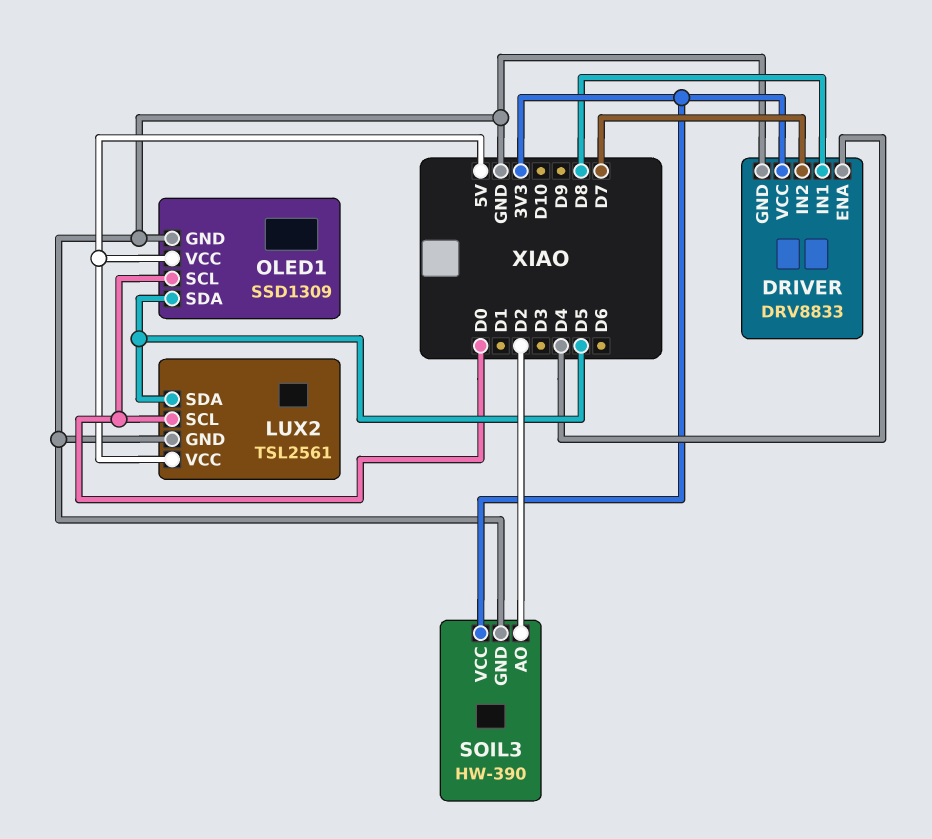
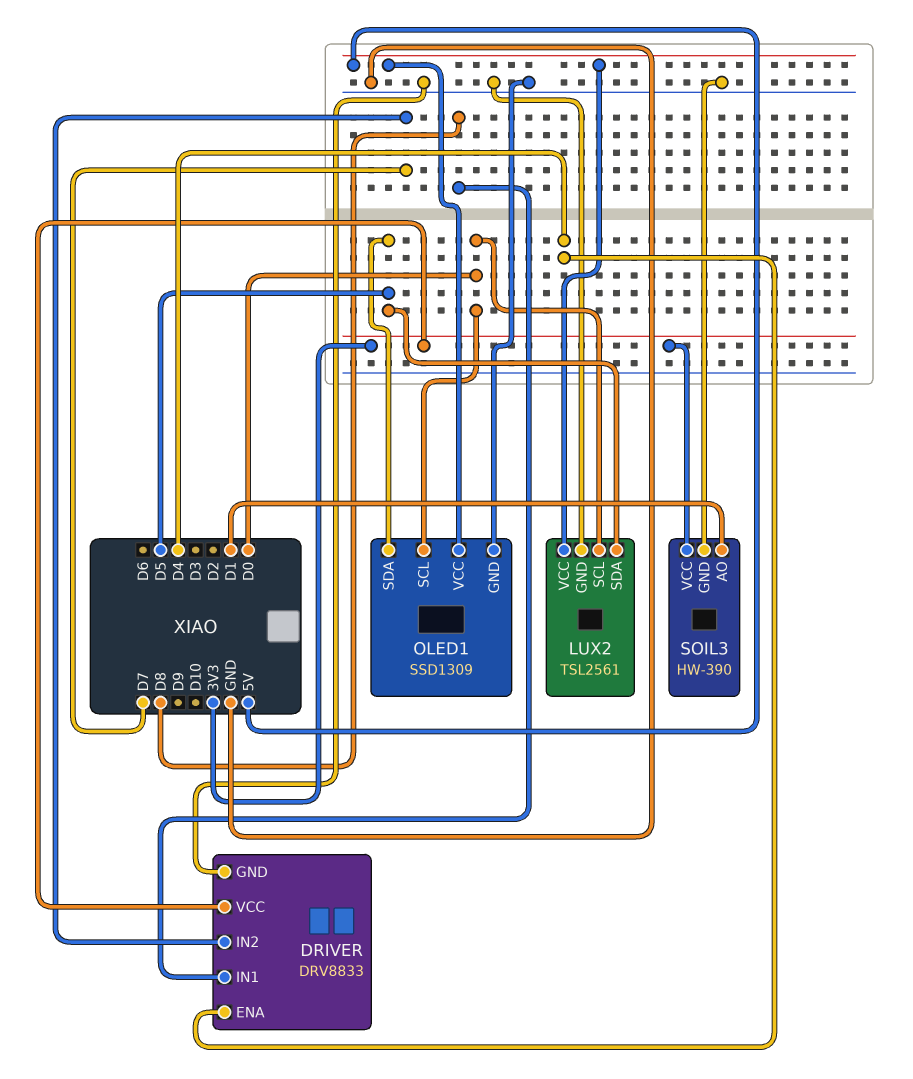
SOIL3 pin AO: D2 -> D1

